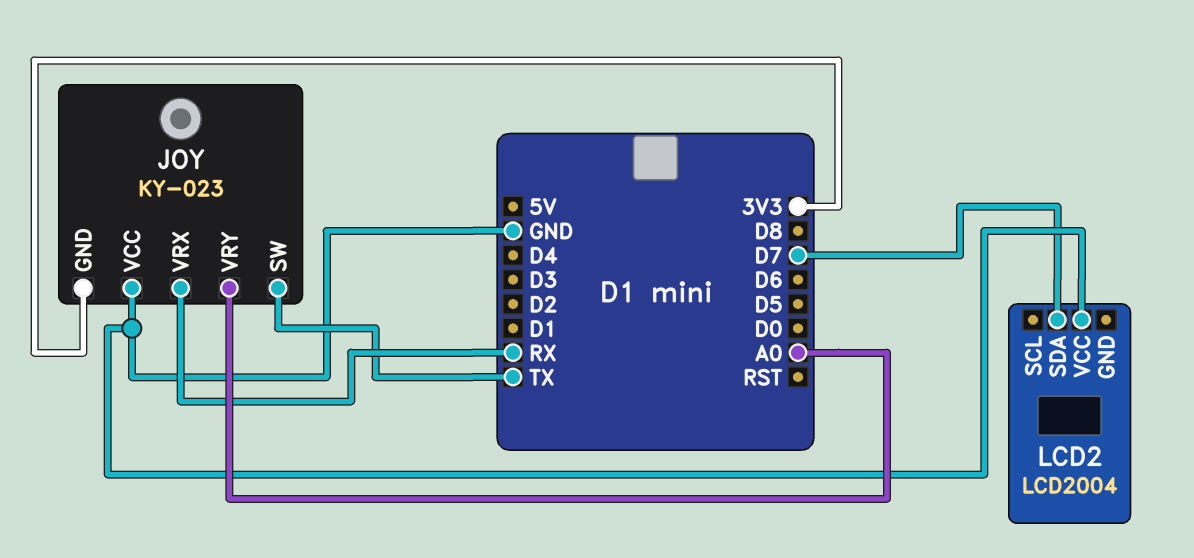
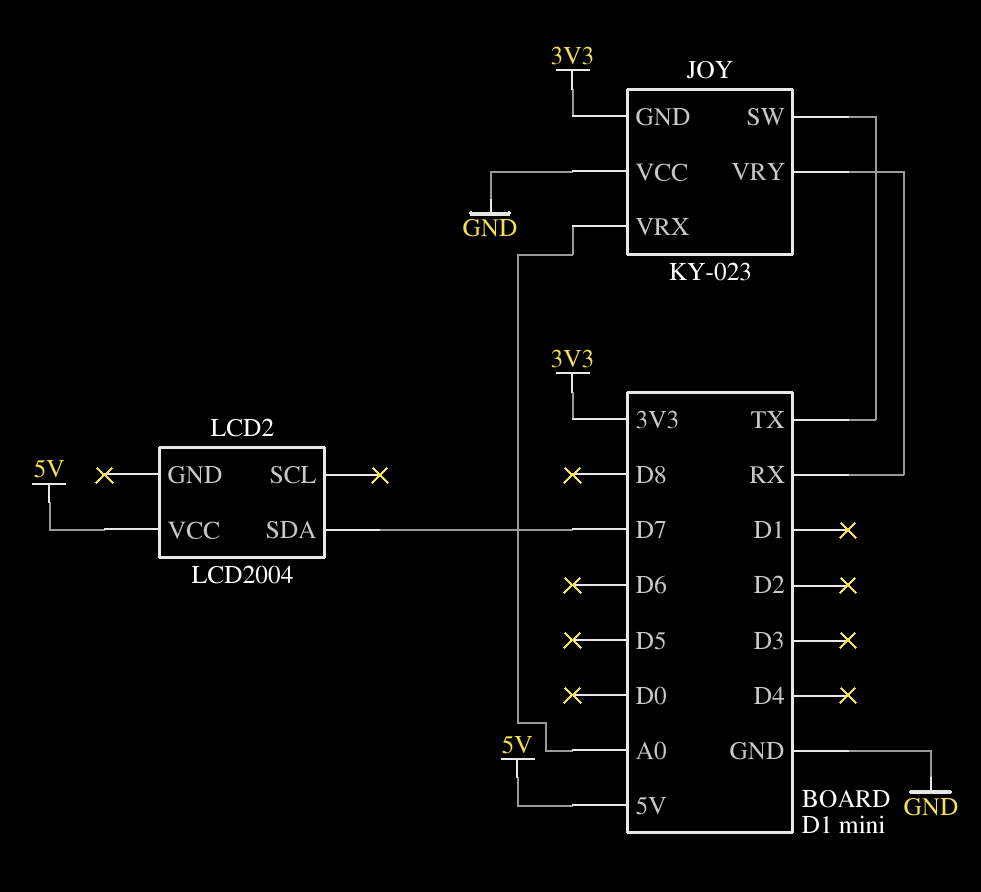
JOY pin VRX: RX -> A0
JOY pin VRY: A0 -> RX
LCD2 pin VCC: GND -> 5V

